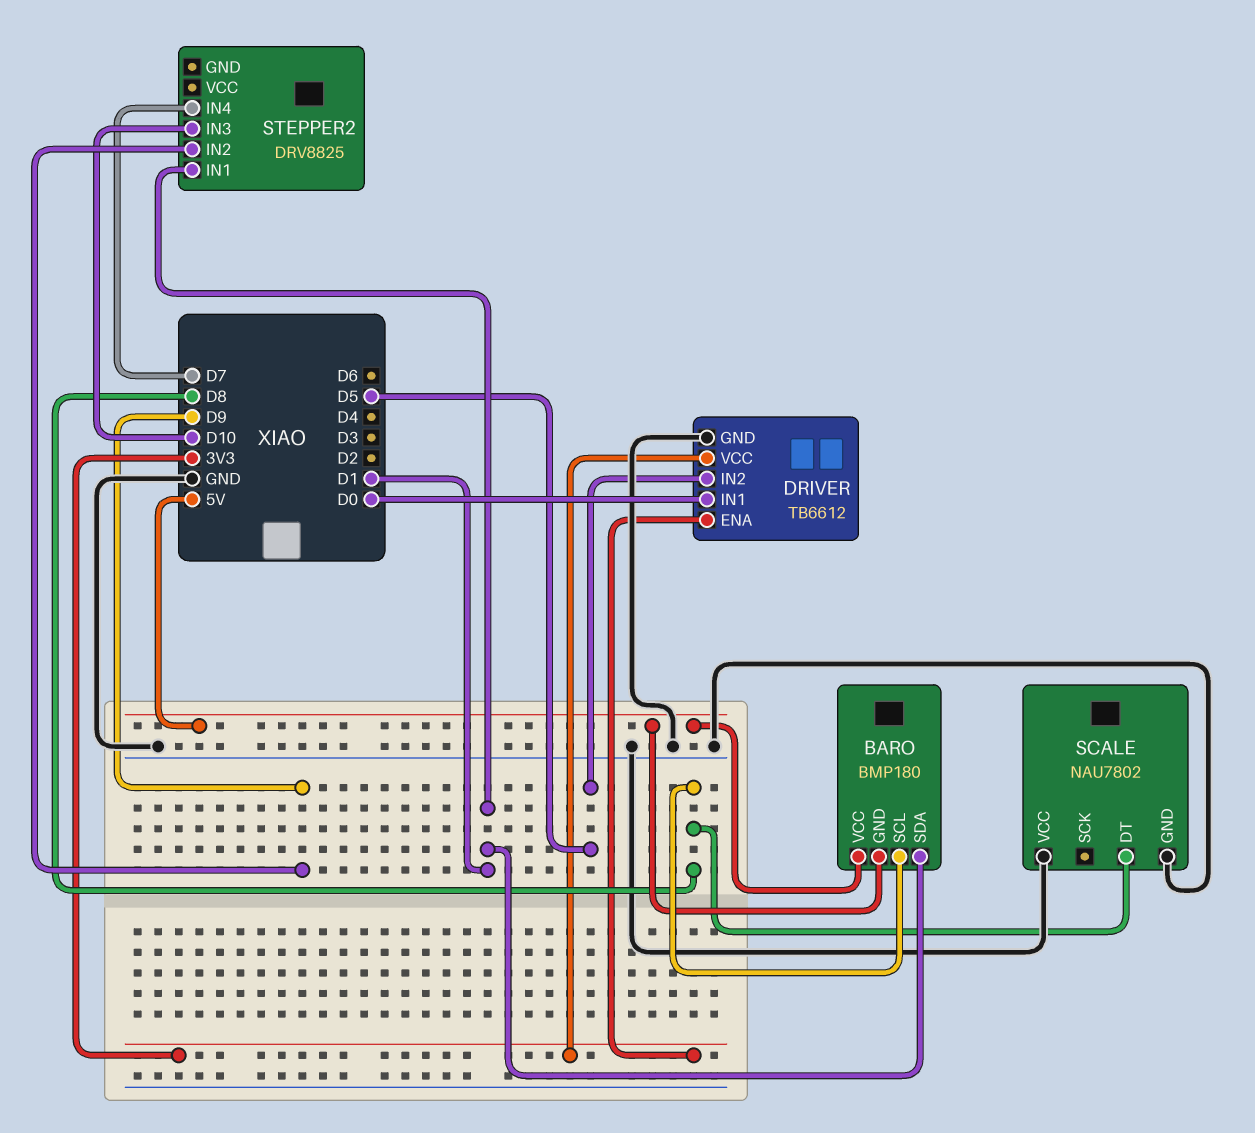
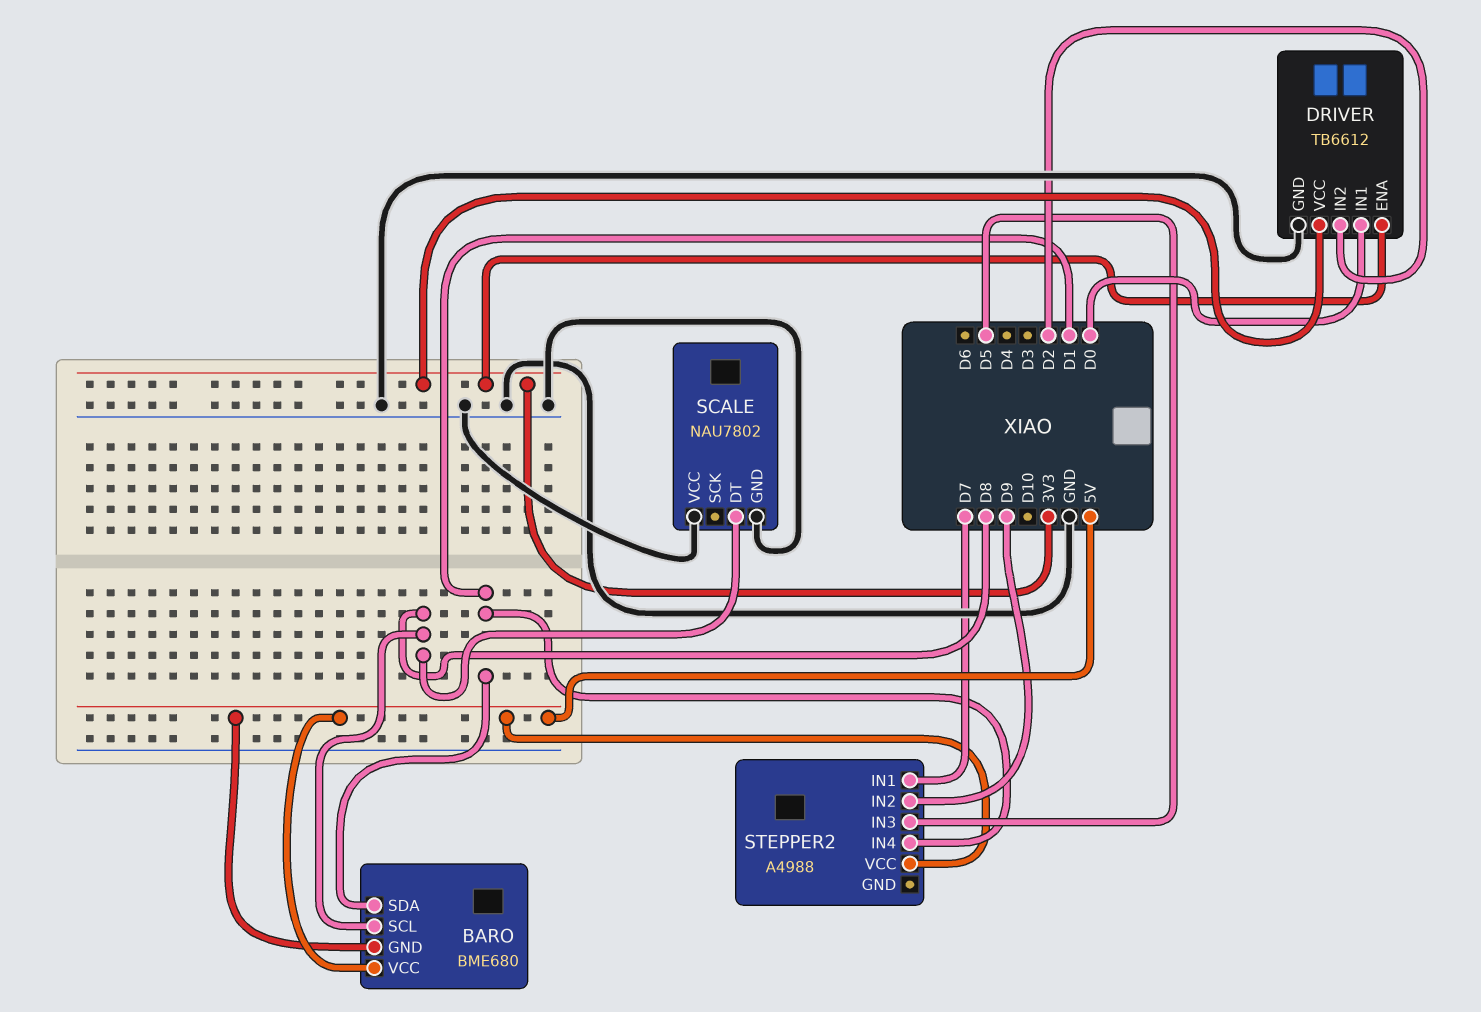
BARO: BMP180 -> BME680
DRIVER pin IN2: D5 -> D2
STEPPER2: DRV8825 -> A4988
STEPPER2 pin IN1: D1 -> D7
STEPPER2 pin IN3: D10 -> D5
STEPPER2 pin IN4: D7 -> D1
STEPPER2 pin VCC: none -> 5V

